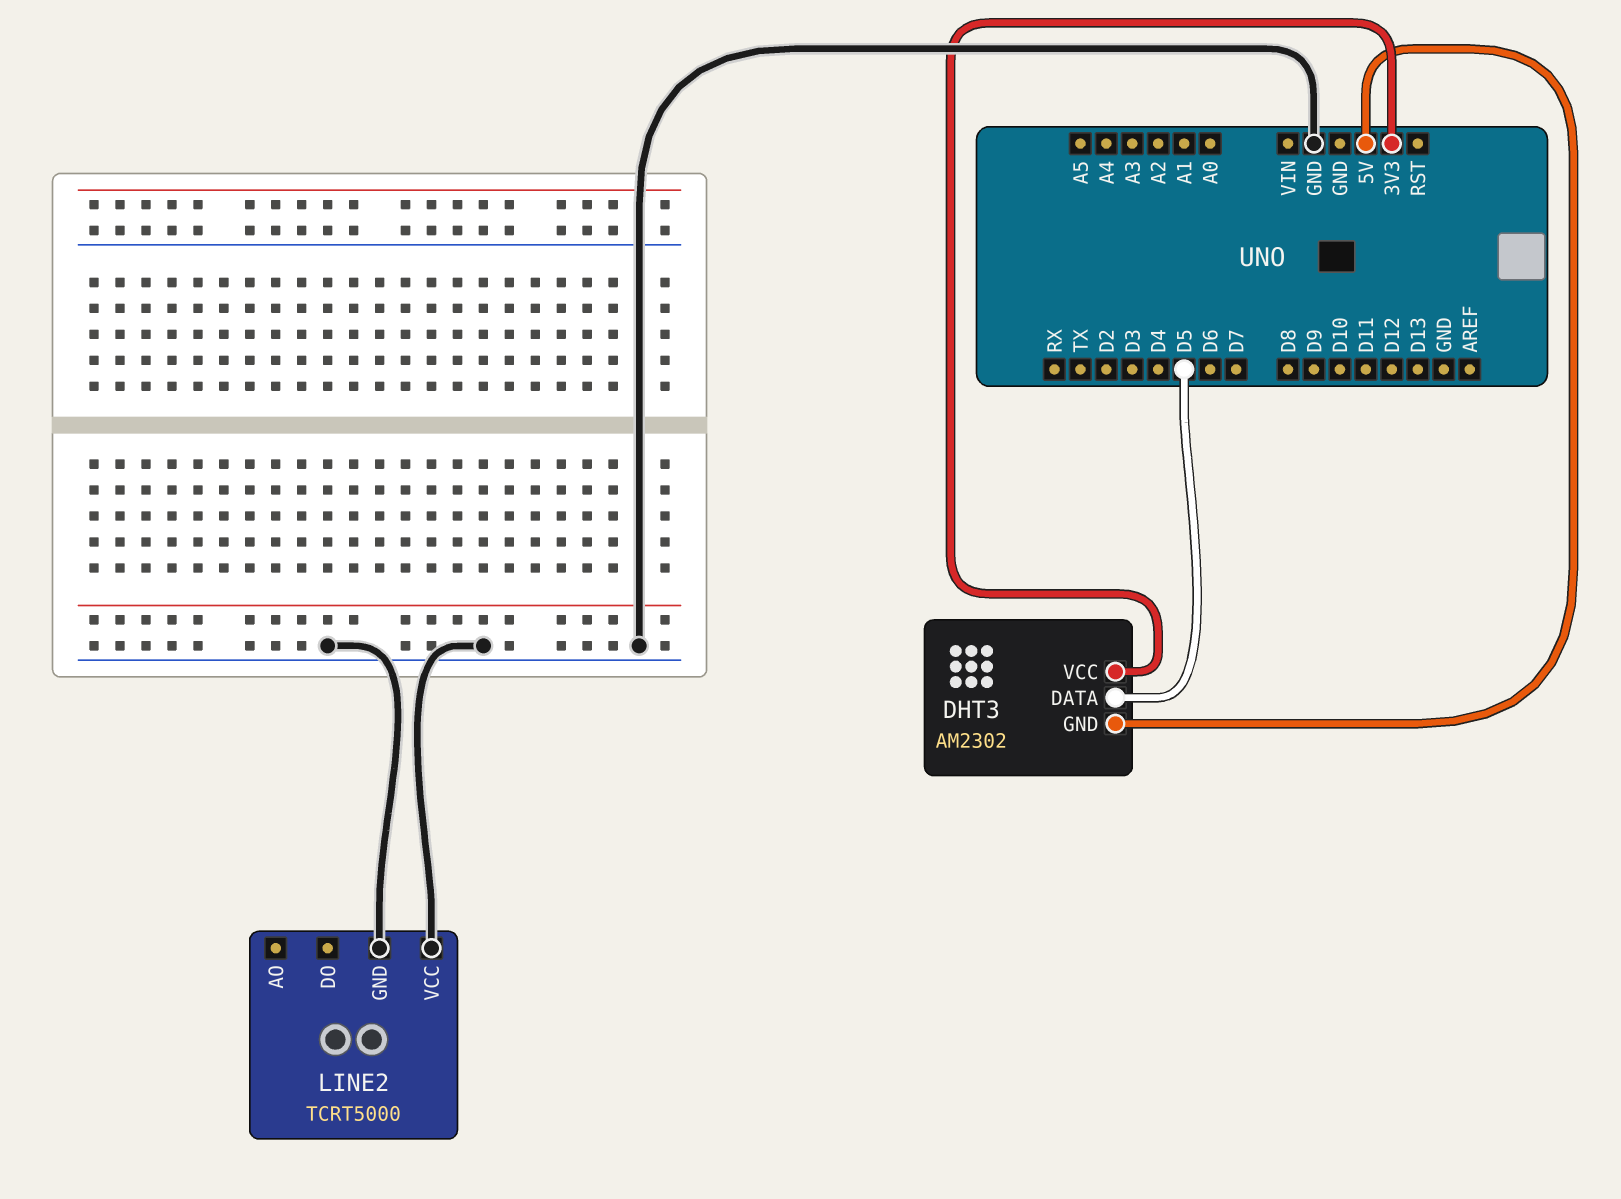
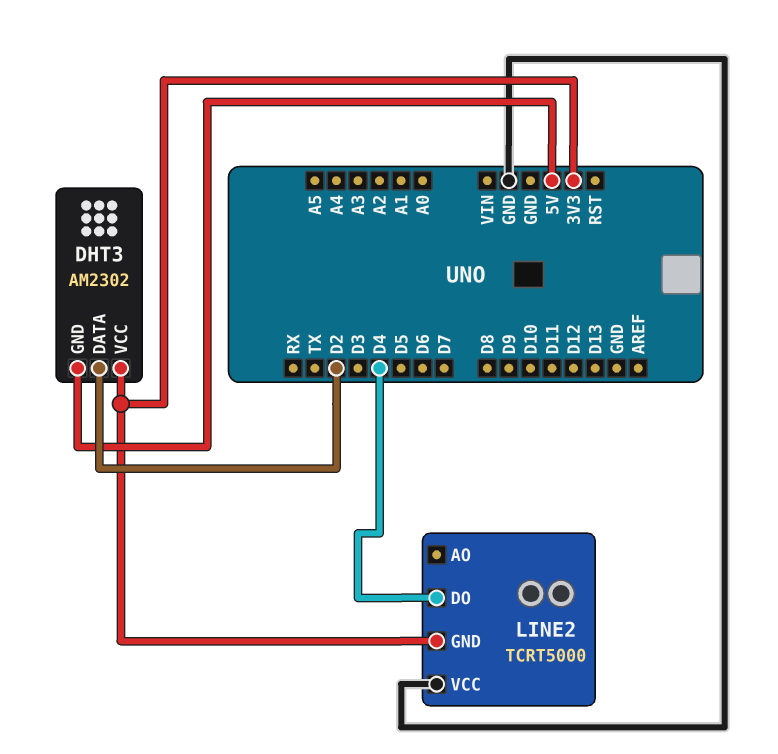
DHT3 pin DATA: D5 -> D2
LINE2 pin DO: none -> D4
LINE2 pin GND: GND -> 3V3

